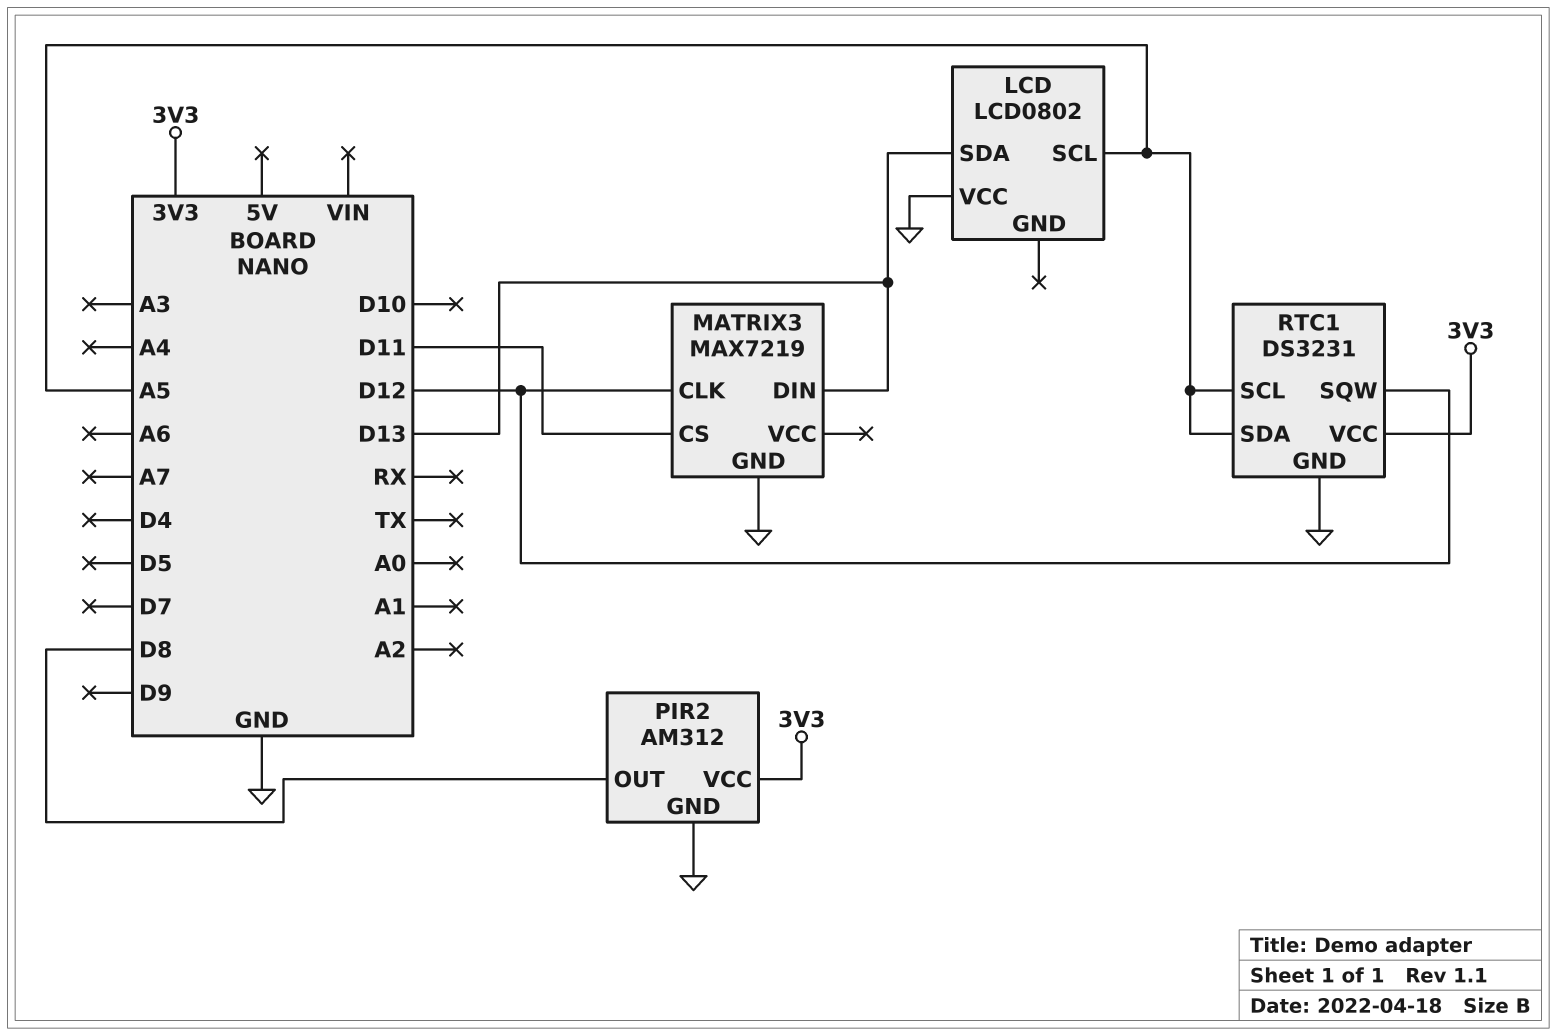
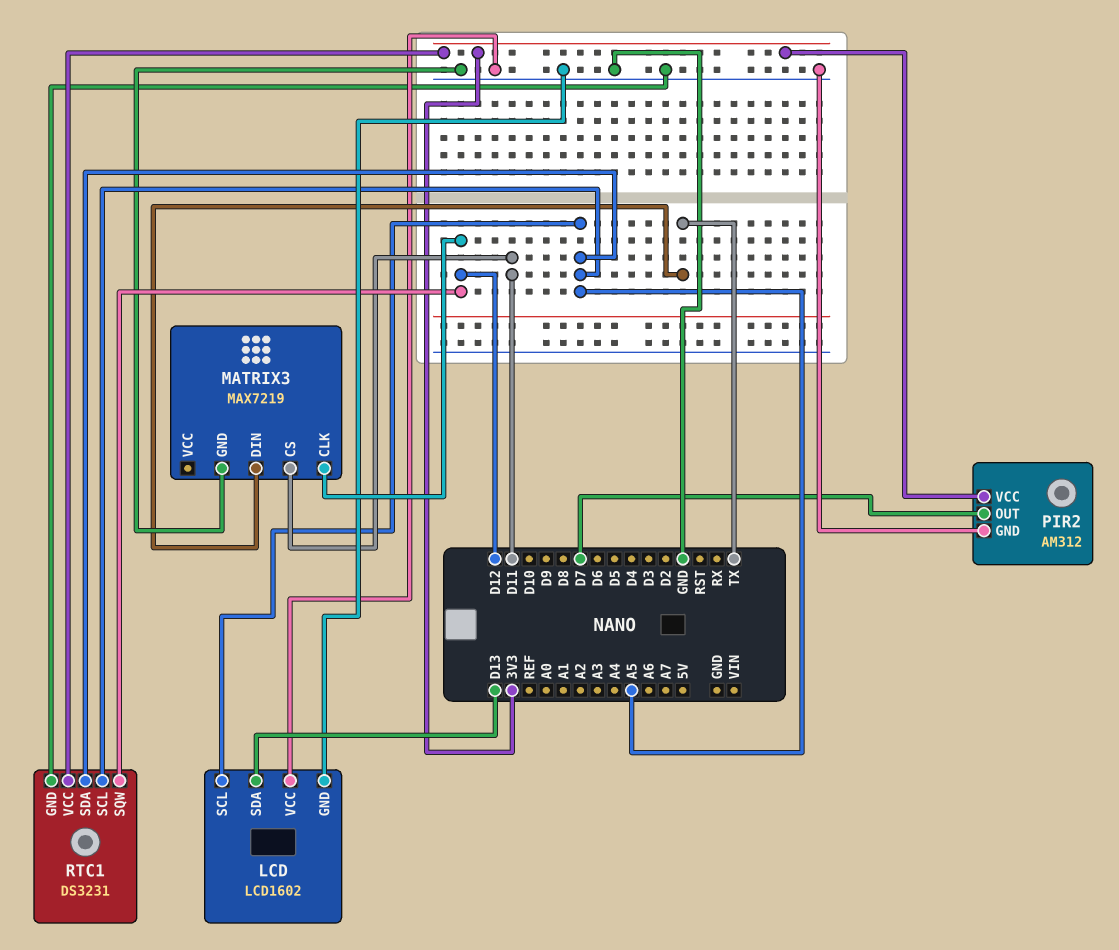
LCD: LCD0802 -> LCD1602
LCD pin GND: none -> GND
MATRIX3 pin DIN: D13 -> TX
PIR2 pin OUT: D8 -> D7

